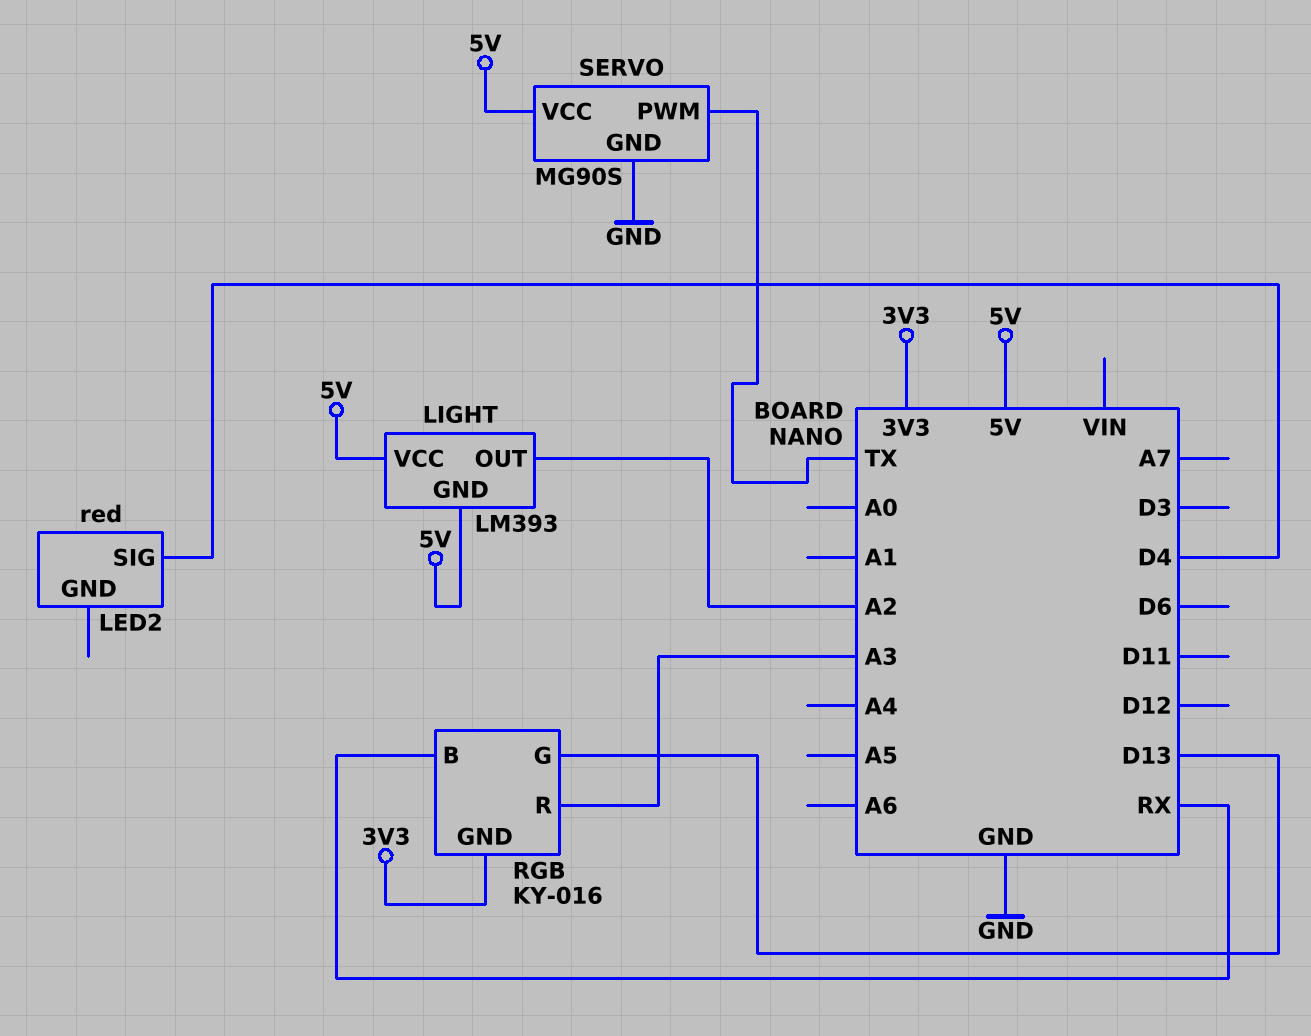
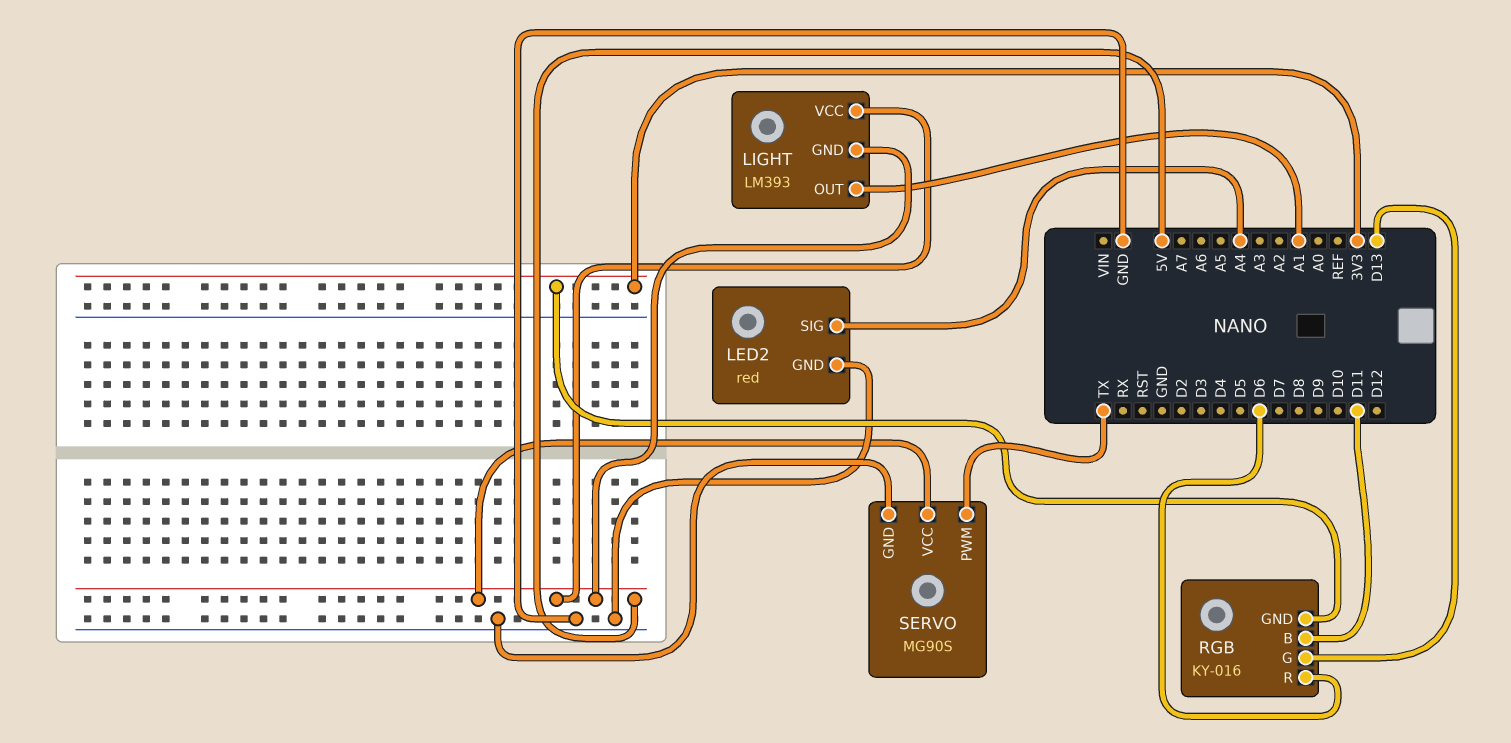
LED2 pin GND: none -> GND
LED2 pin SIG: D4 -> A4
LIGHT pin OUT: A2 -> A1
RGB pin B: RX -> D11
RGB pin R: A3 -> D6

